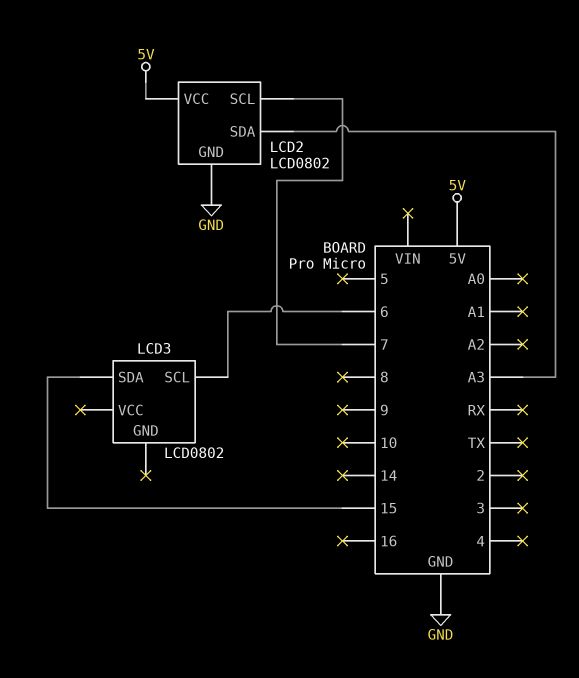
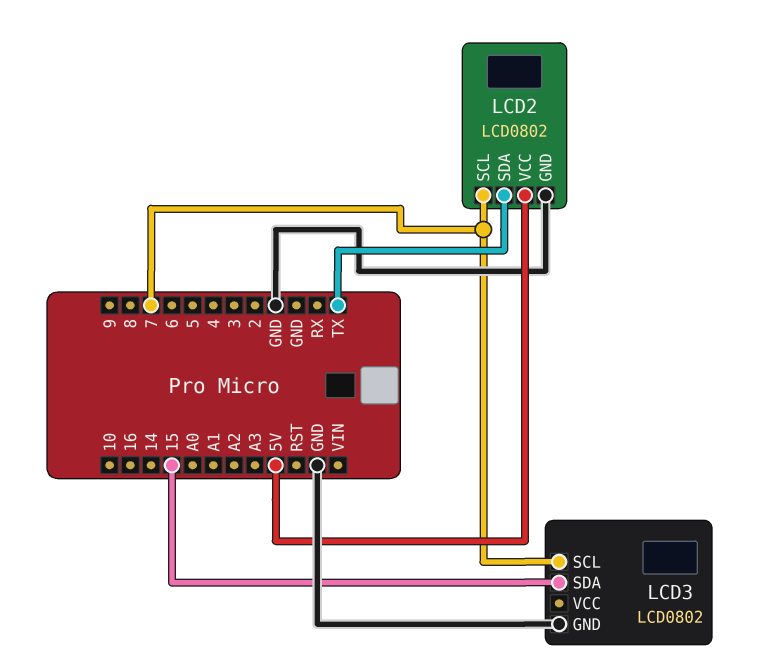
LCD2 pin SDA: A3 -> TX
LCD3 pin GND: none -> GND
LCD3 pin SCL: 6 -> 7

